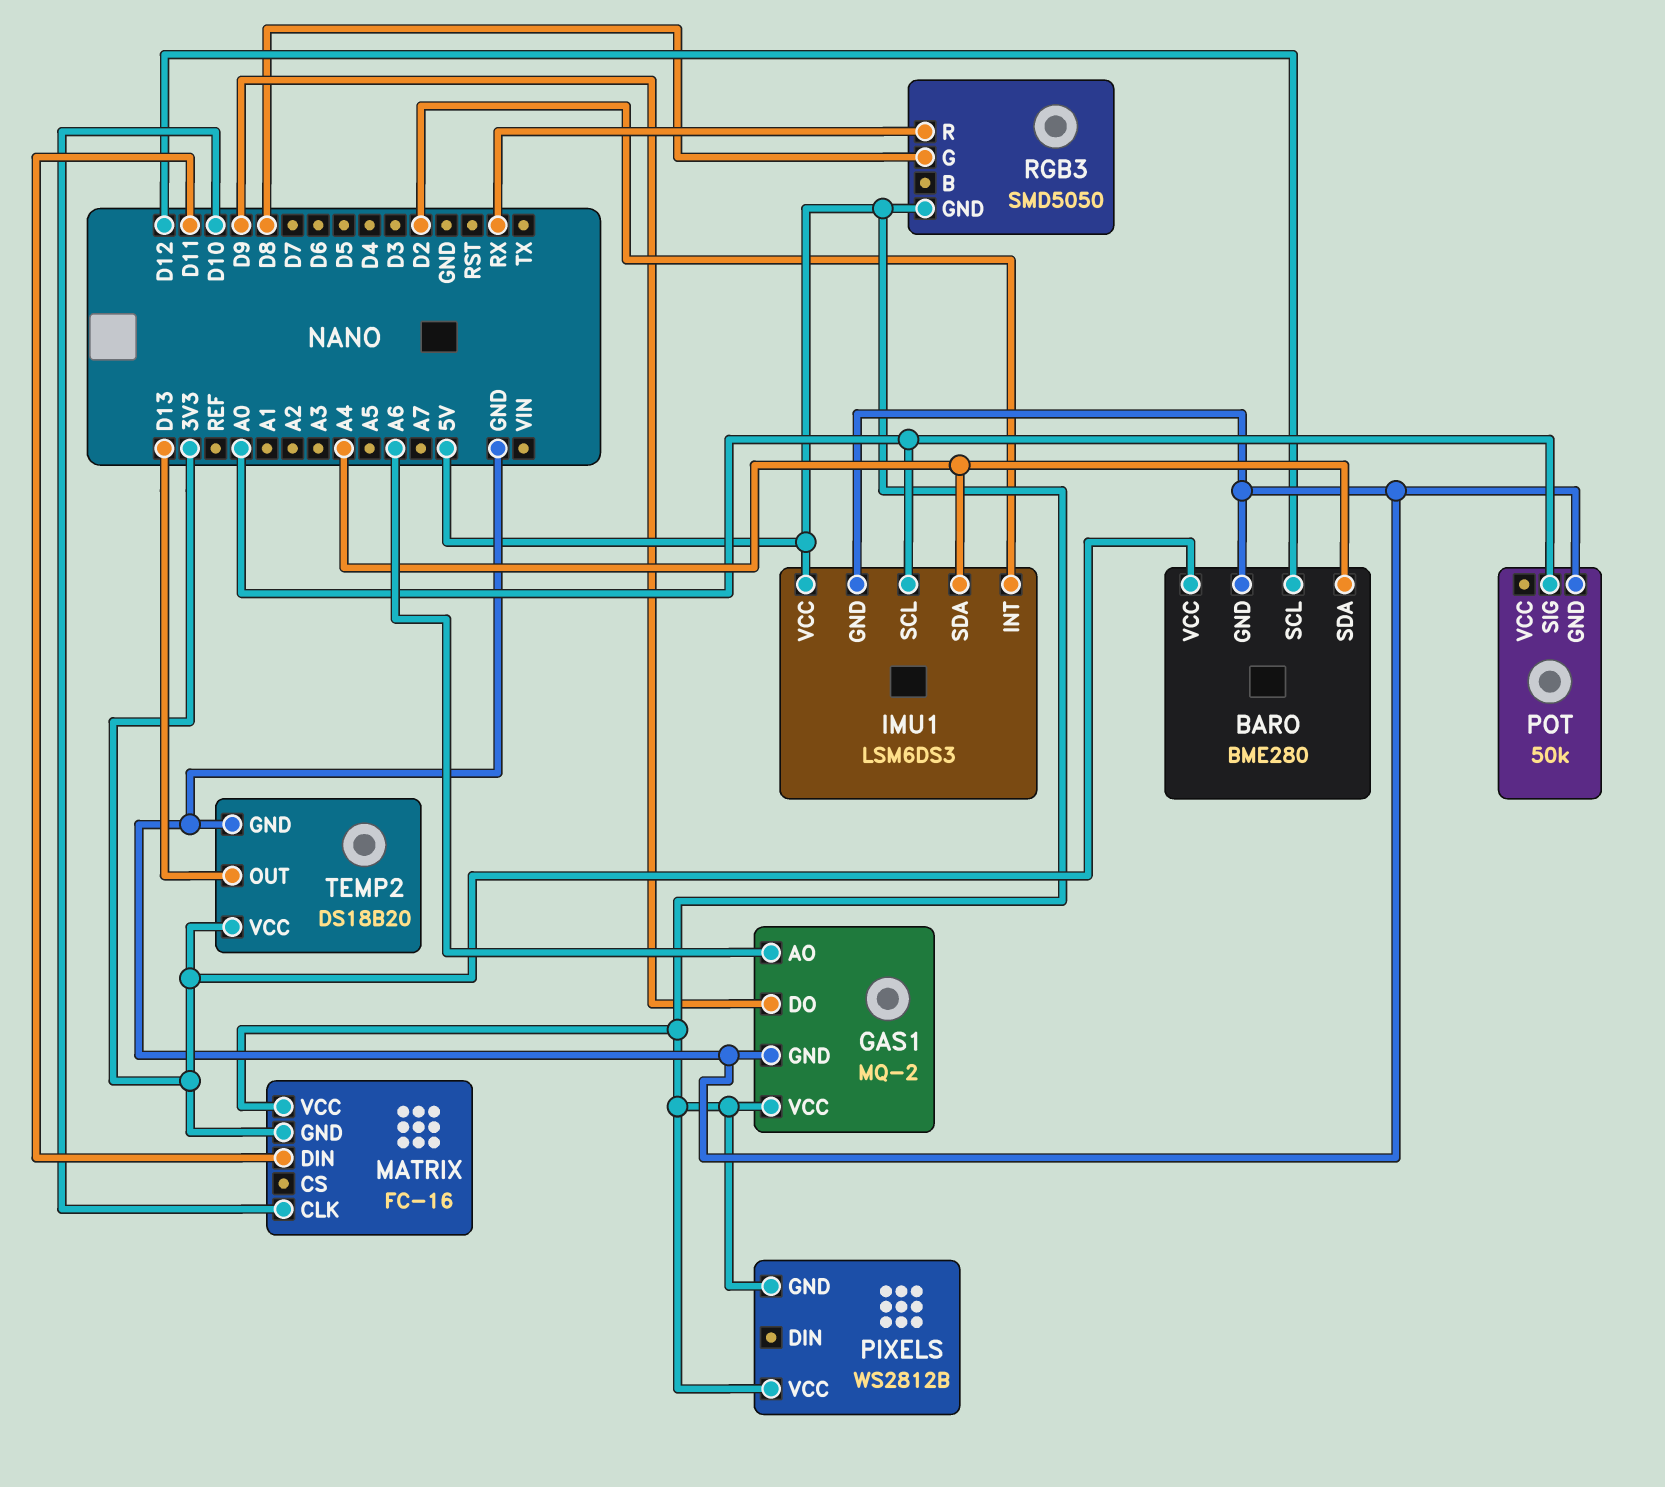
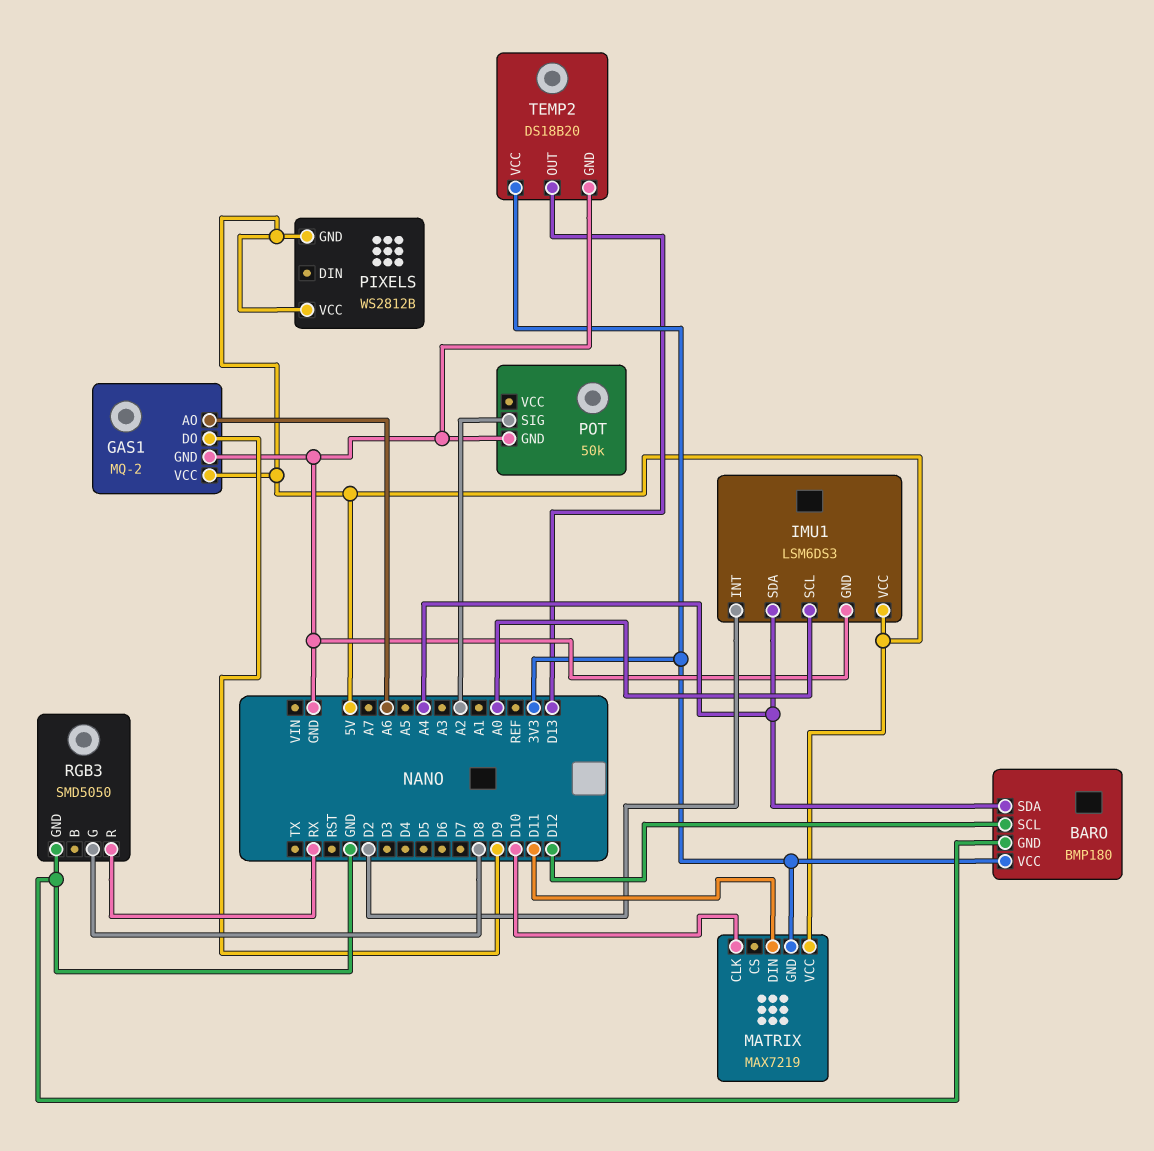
BARO: BME280 -> BMP180
MATRIX: FC-16 -> MAX7219
POT pin SIG: A0 -> A2
RGB3 pin GND: 5V -> GND

